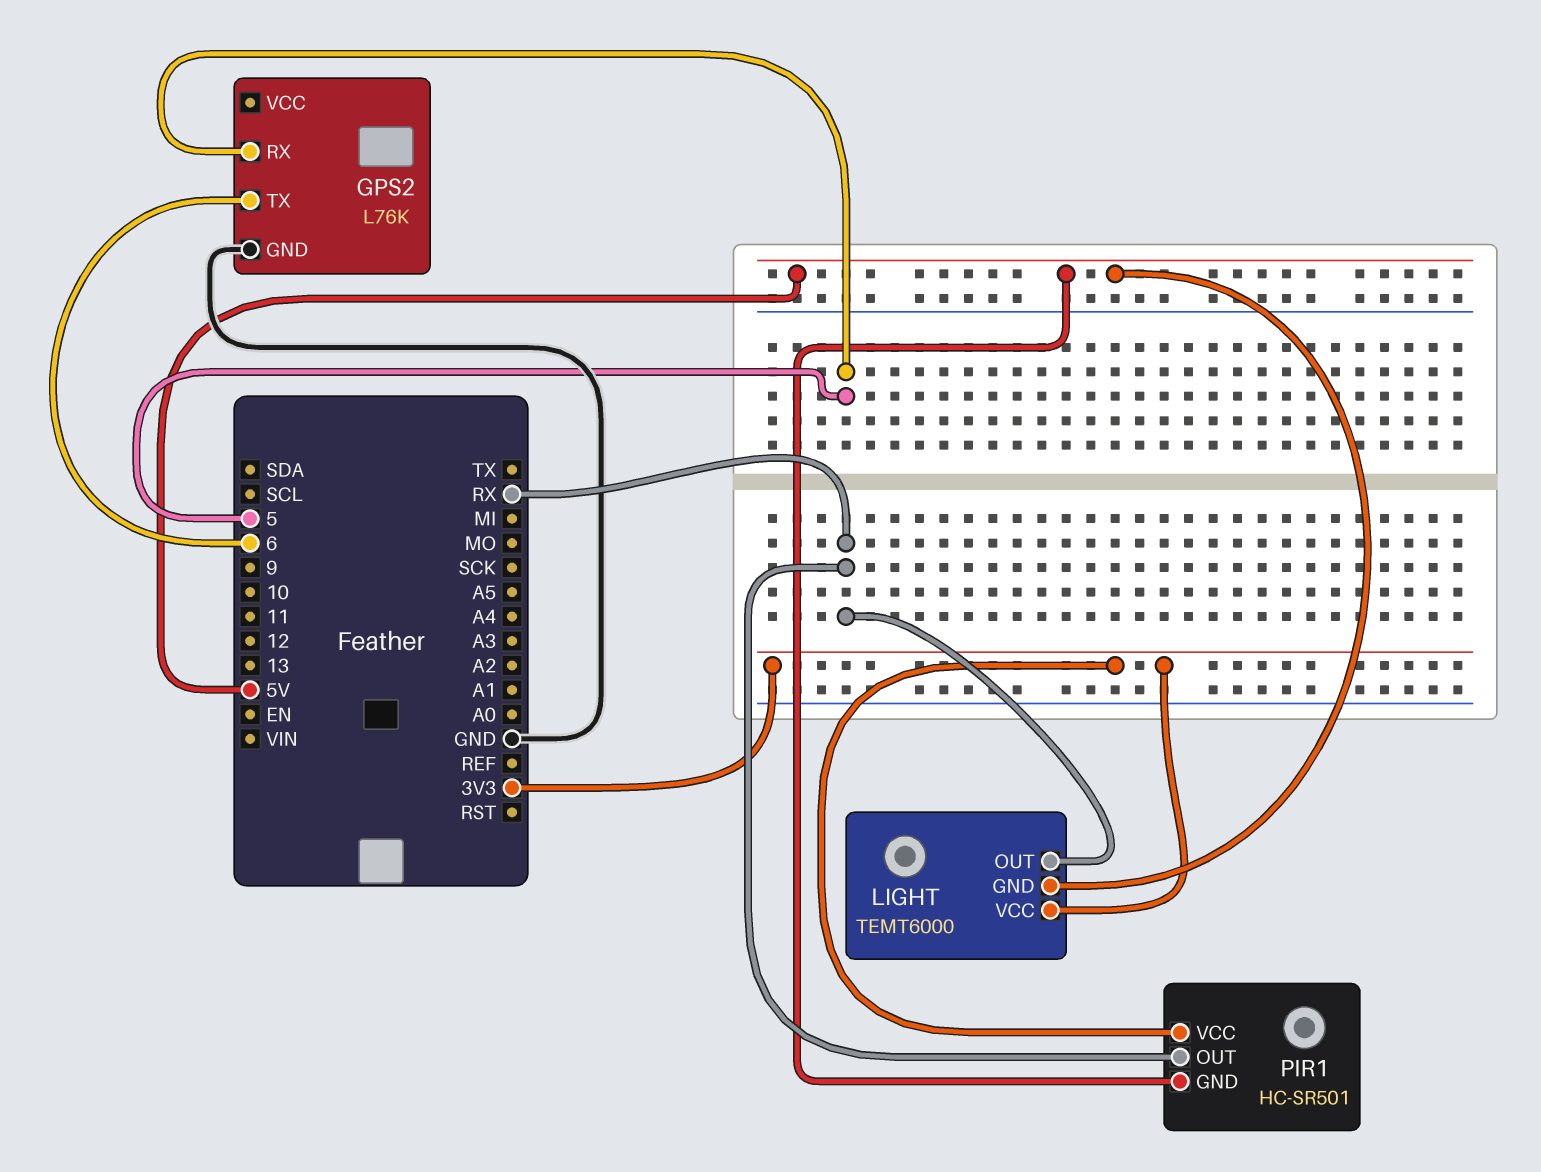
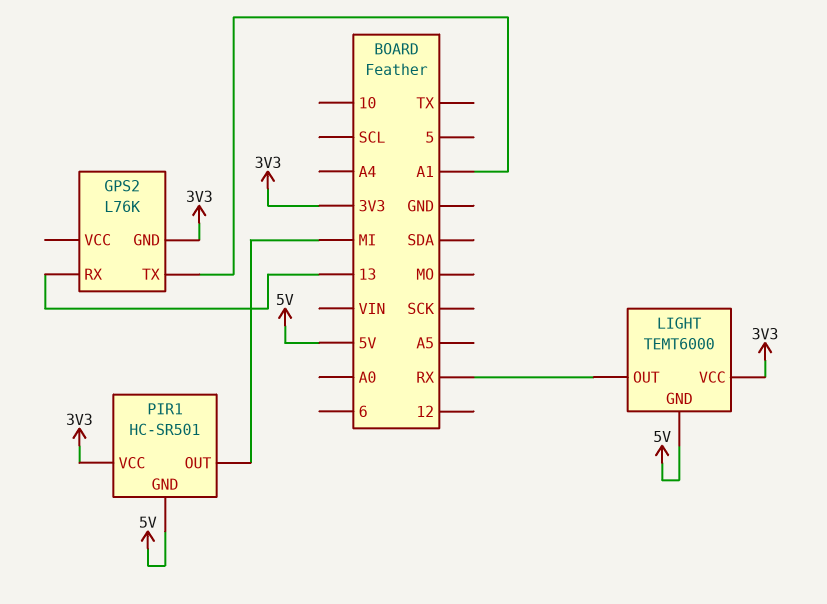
GPS2 pin GND: GND -> 3V3
GPS2 pin RX: 5 -> 13
GPS2 pin TX: 6 -> A1
PIR1 pin OUT: RX -> MI

